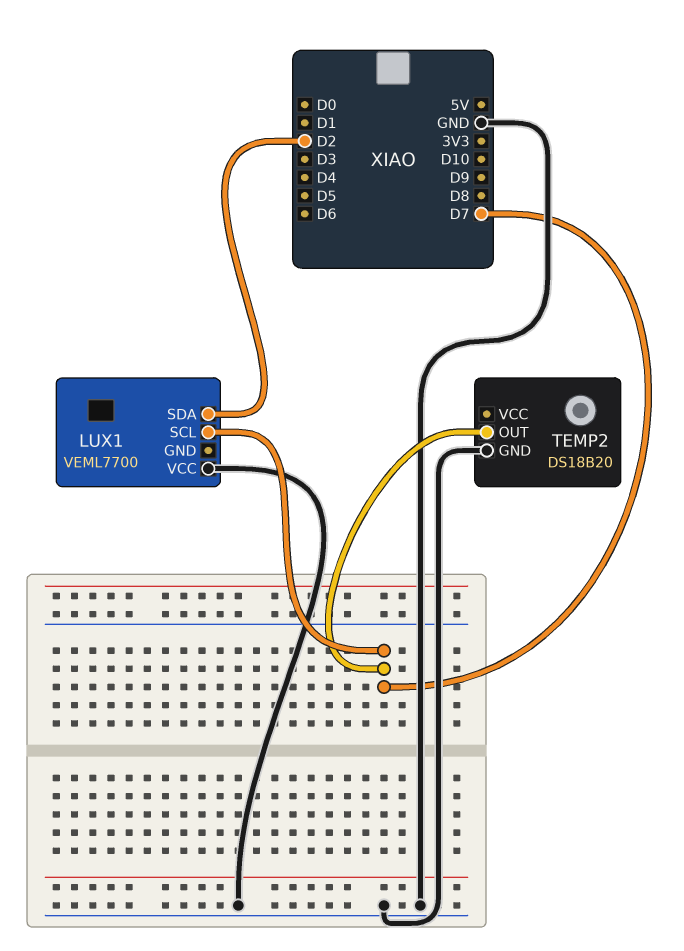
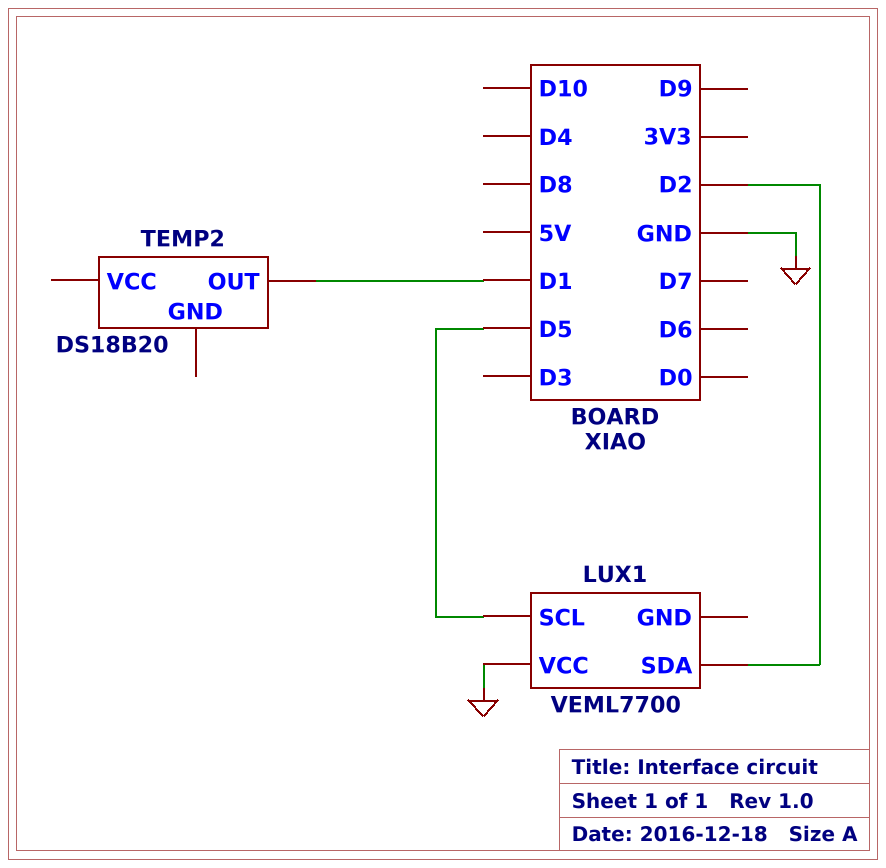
LUX1 pin SCL: D7 -> D5
TEMP2 pin GND: GND -> none
TEMP2 pin OUT: D7 -> D1

